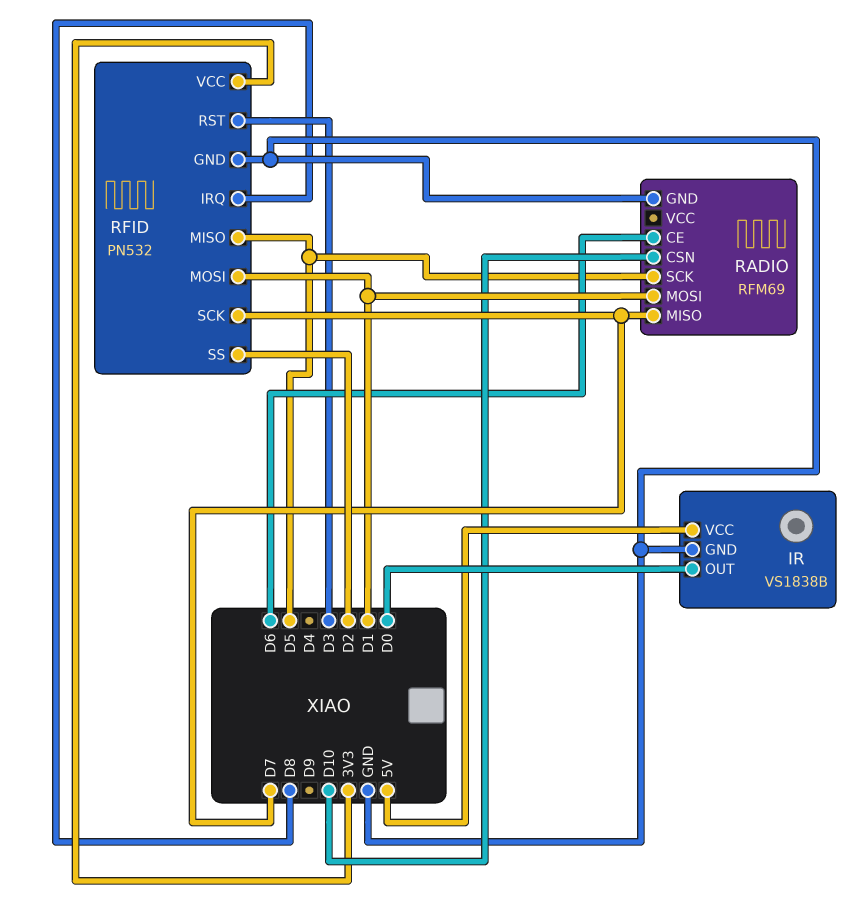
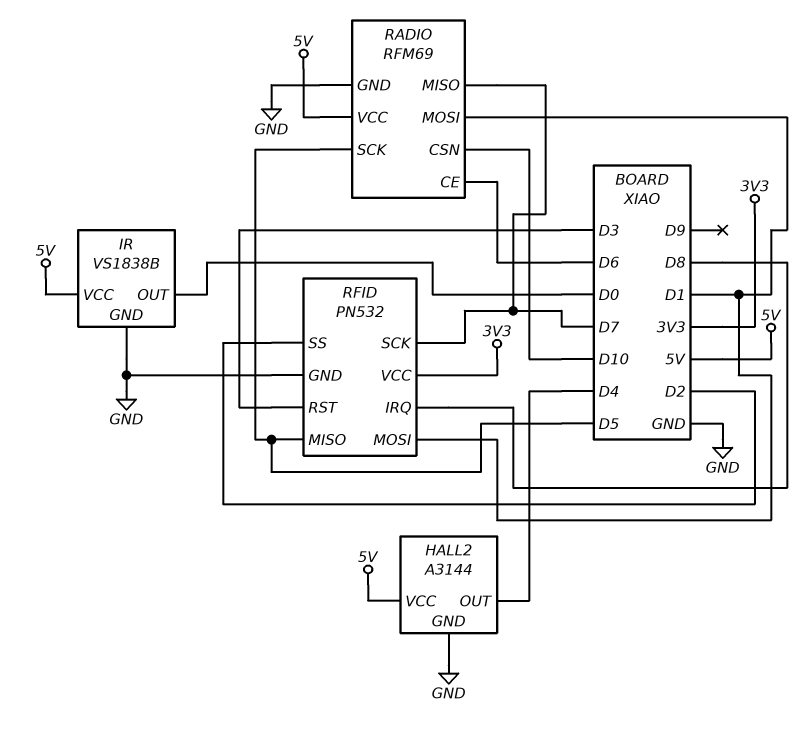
HALL2: none -> A3144
HALL2 pin GND: none -> GND
HALL2 pin OUT: none -> D4
HALL2 pin VCC: none -> 5V
RADIO pin VCC: none -> 5V

